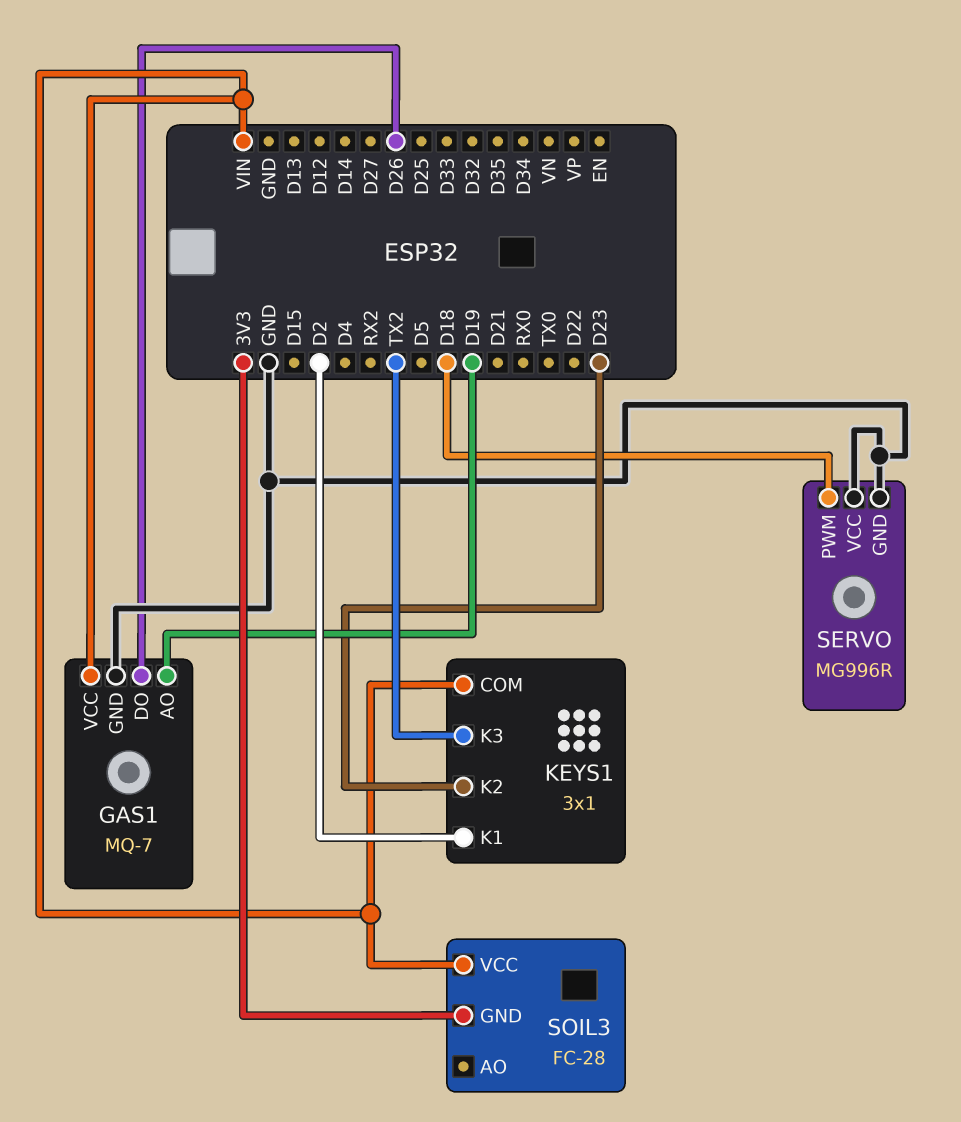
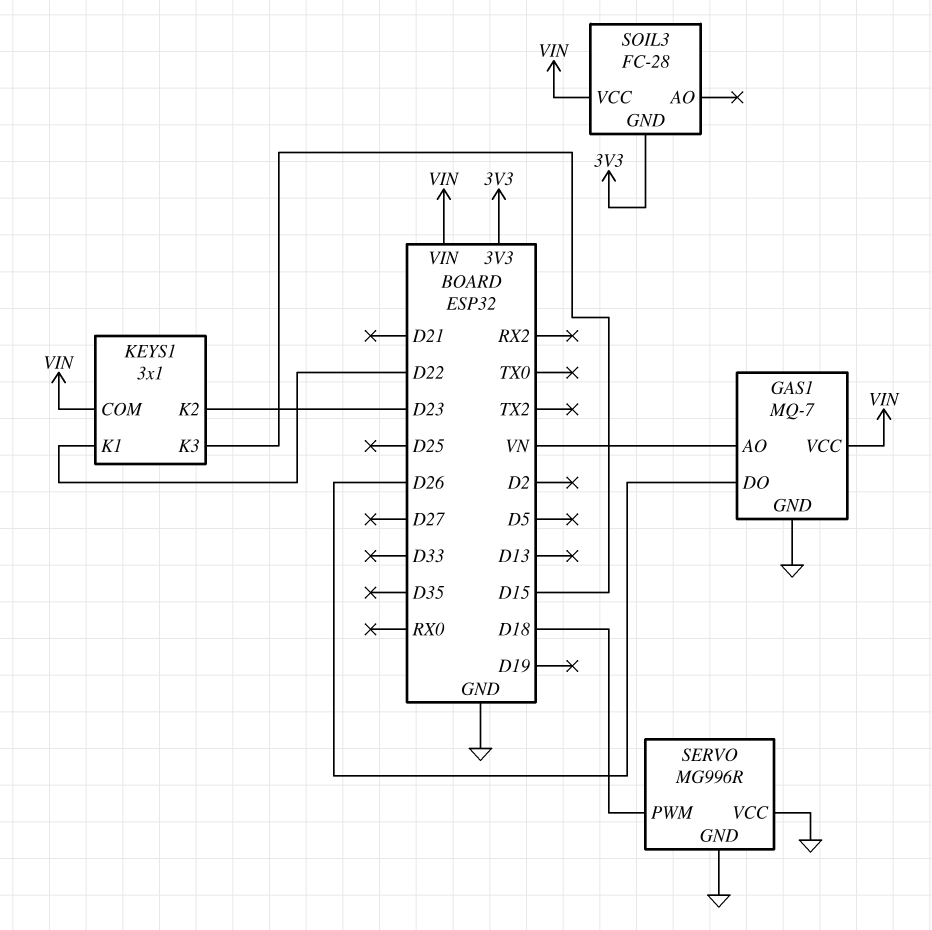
GAS1 pin AO: D19 -> VN
KEYS1 pin K1: D2 -> D22
KEYS1 pin K3: TX2 -> D15

